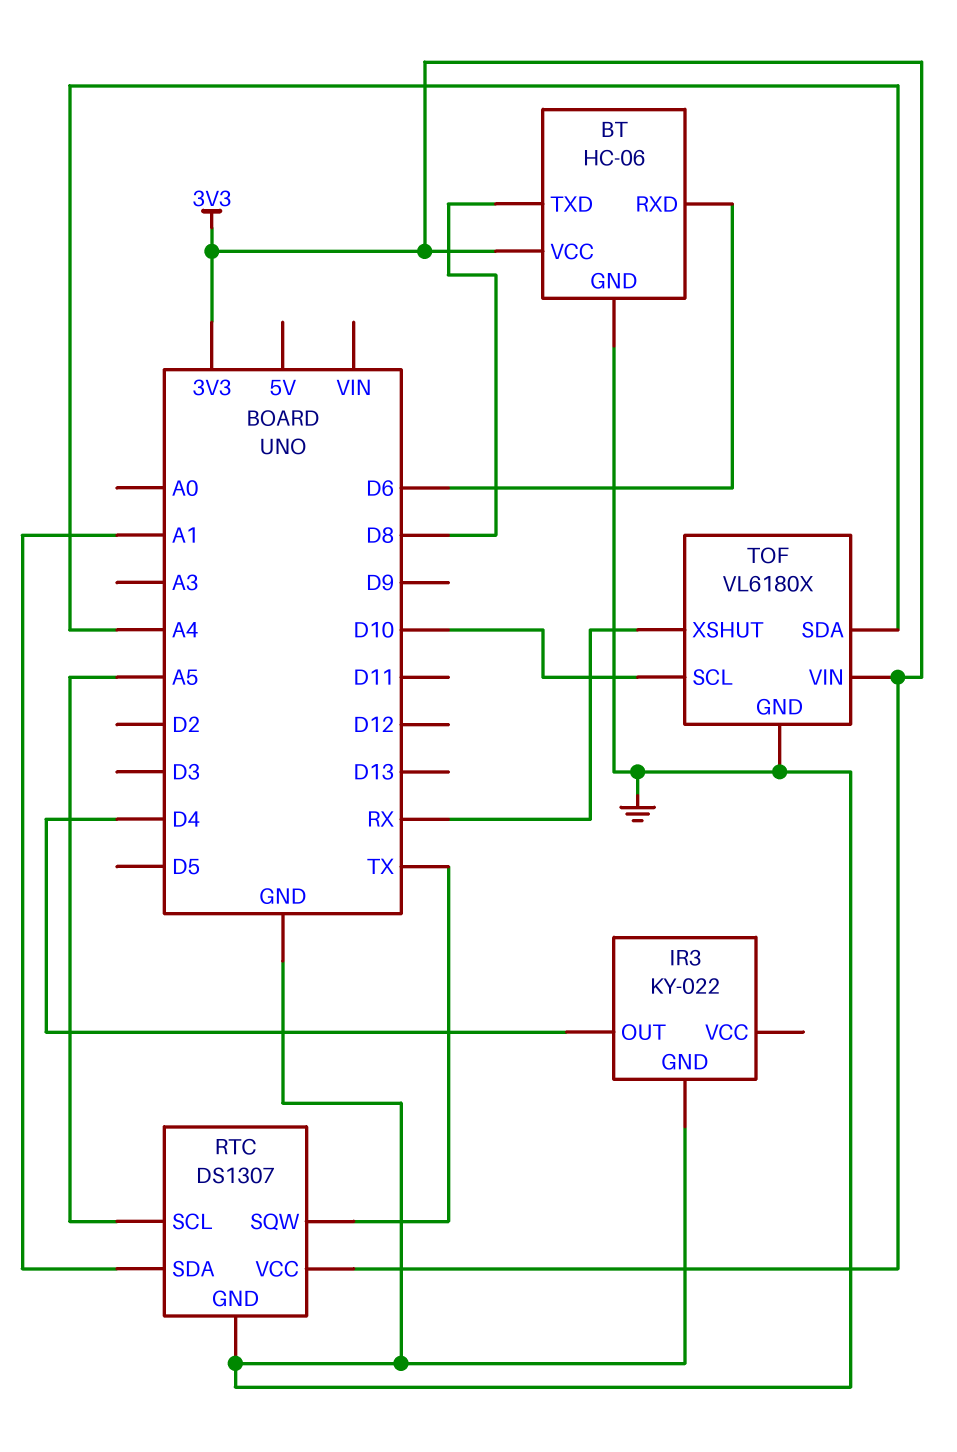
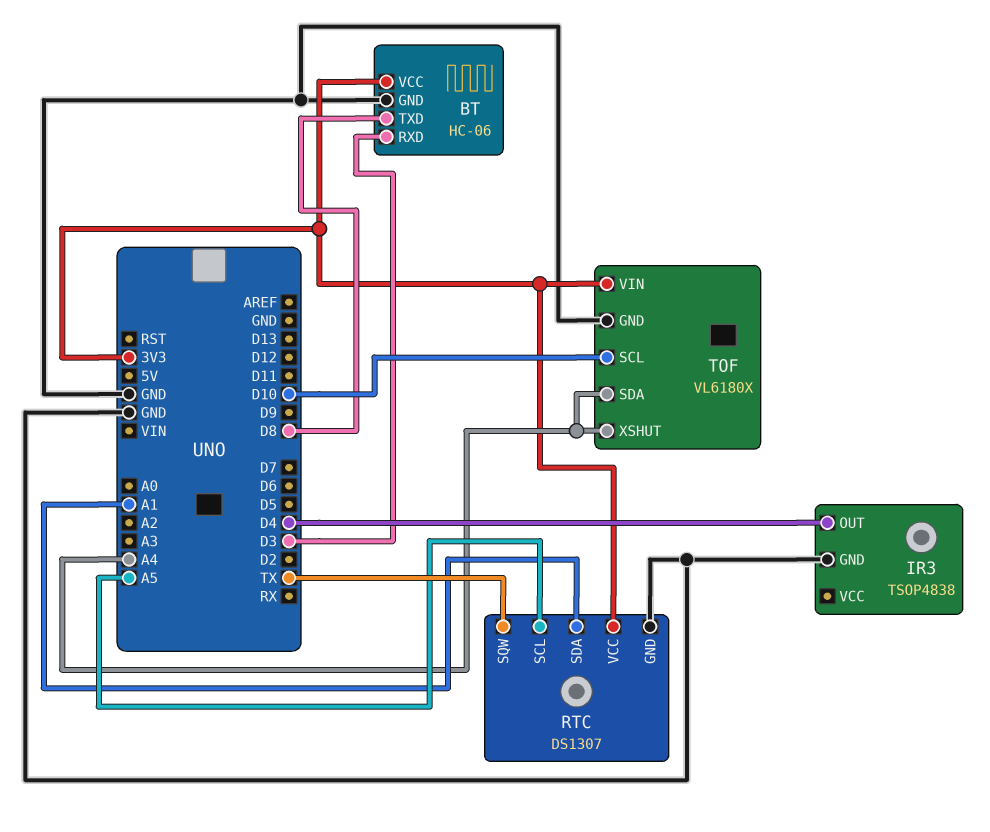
BT pin RXD: D6 -> D3
IR3: KY-022 -> TSOP4838
TOF pin XSHUT: RX -> A4

